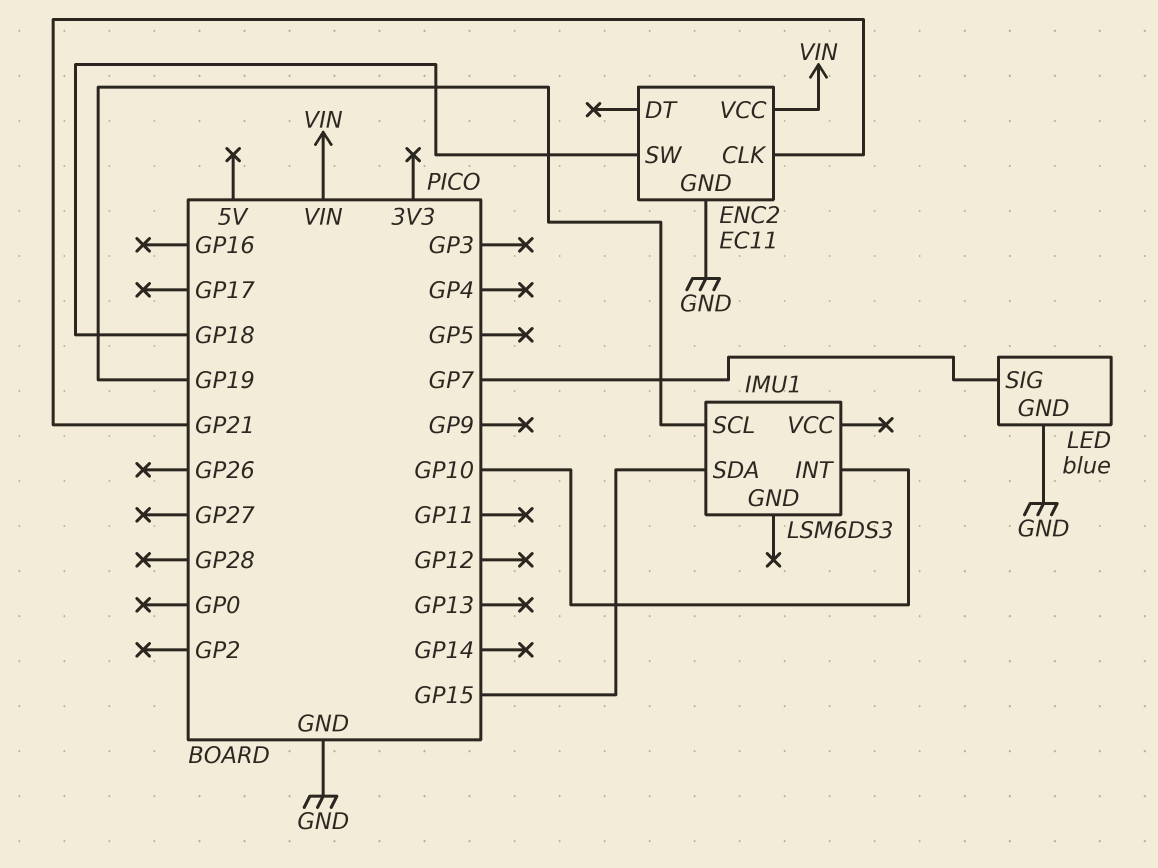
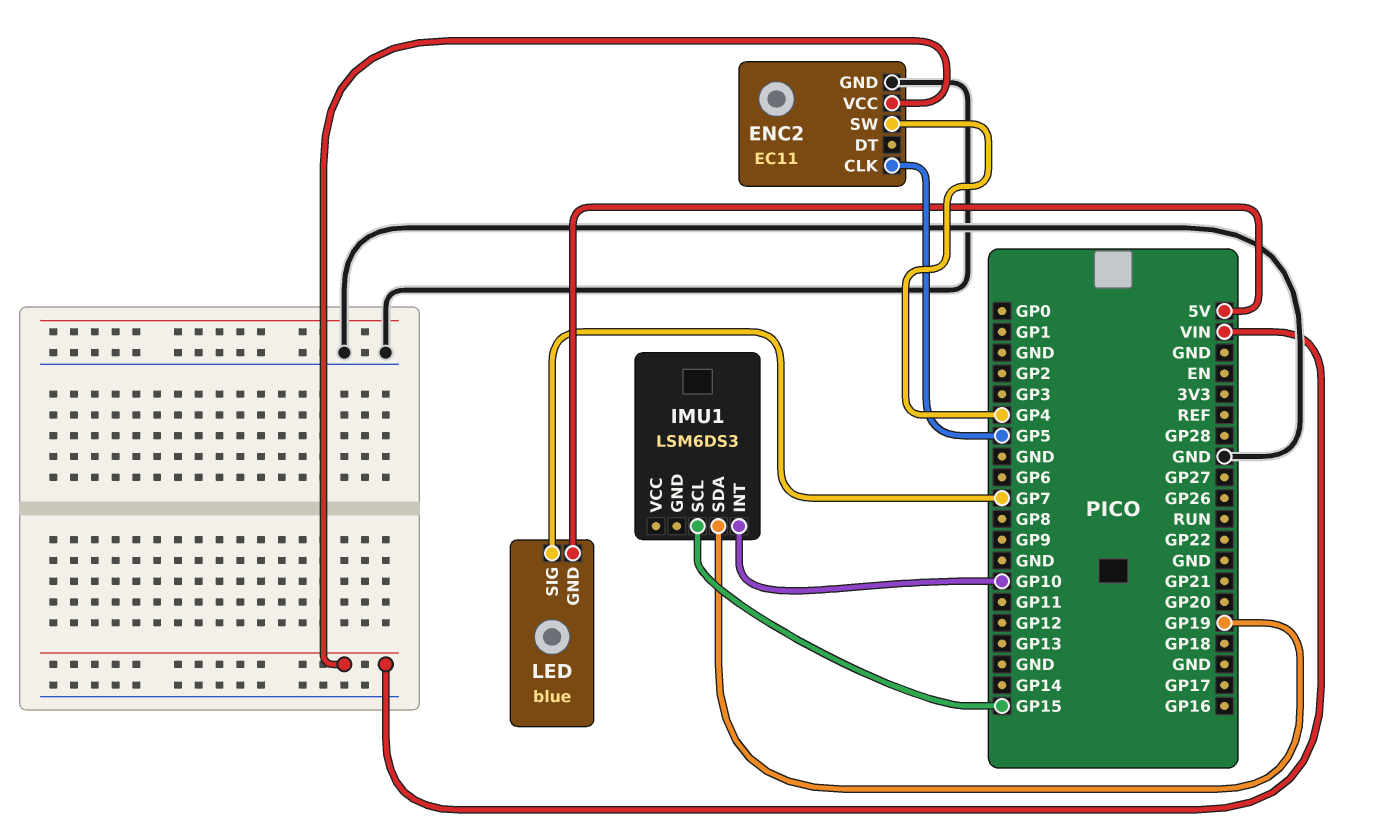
ENC2 pin CLK: GP21 -> GP5
ENC2 pin SW: GP18 -> GP4
IMU1 pin SCL: GP19 -> GP15
IMU1 pin SDA: GP15 -> GP19
LED pin GND: GND -> 5V

